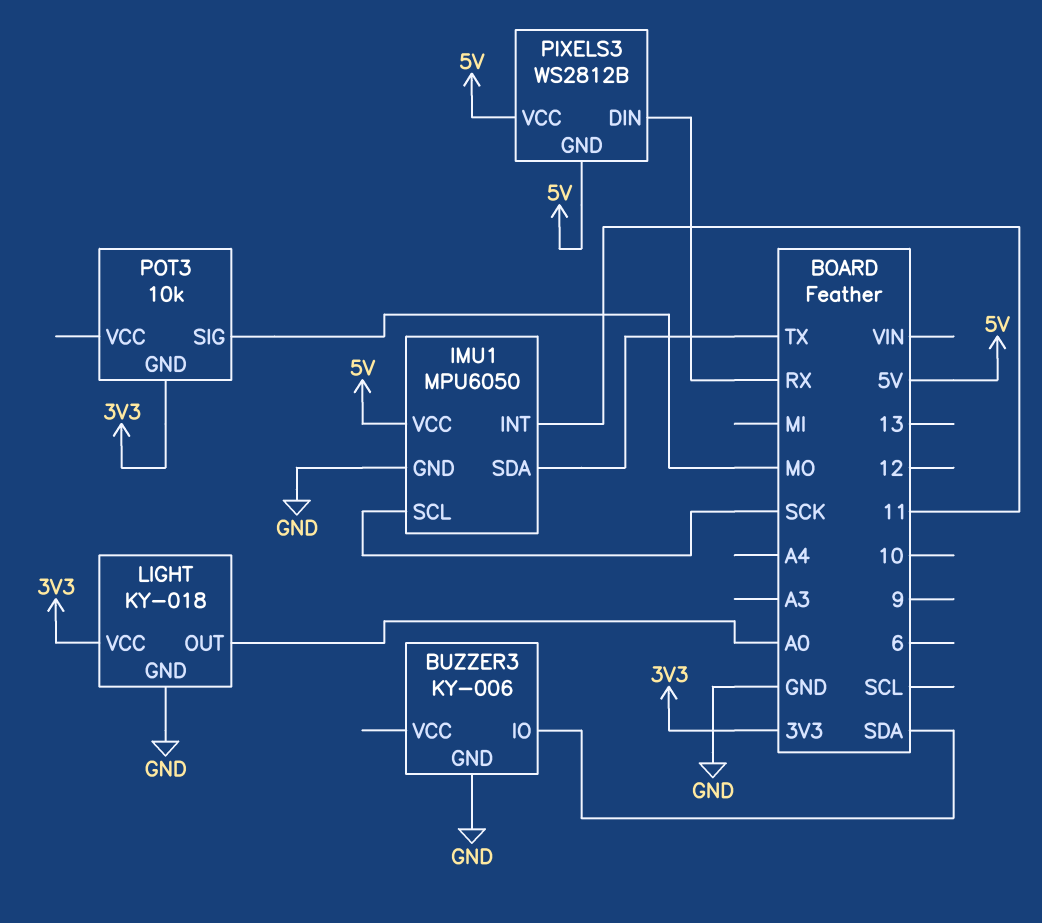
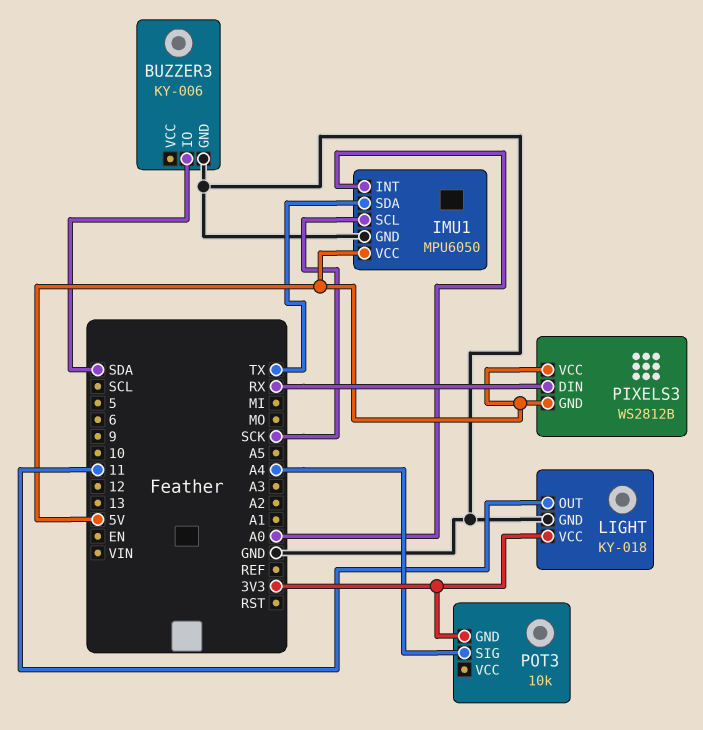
IMU1 pin INT: 11 -> A0
LIGHT pin OUT: A0 -> 11
POT3 pin SIG: MO -> A4

